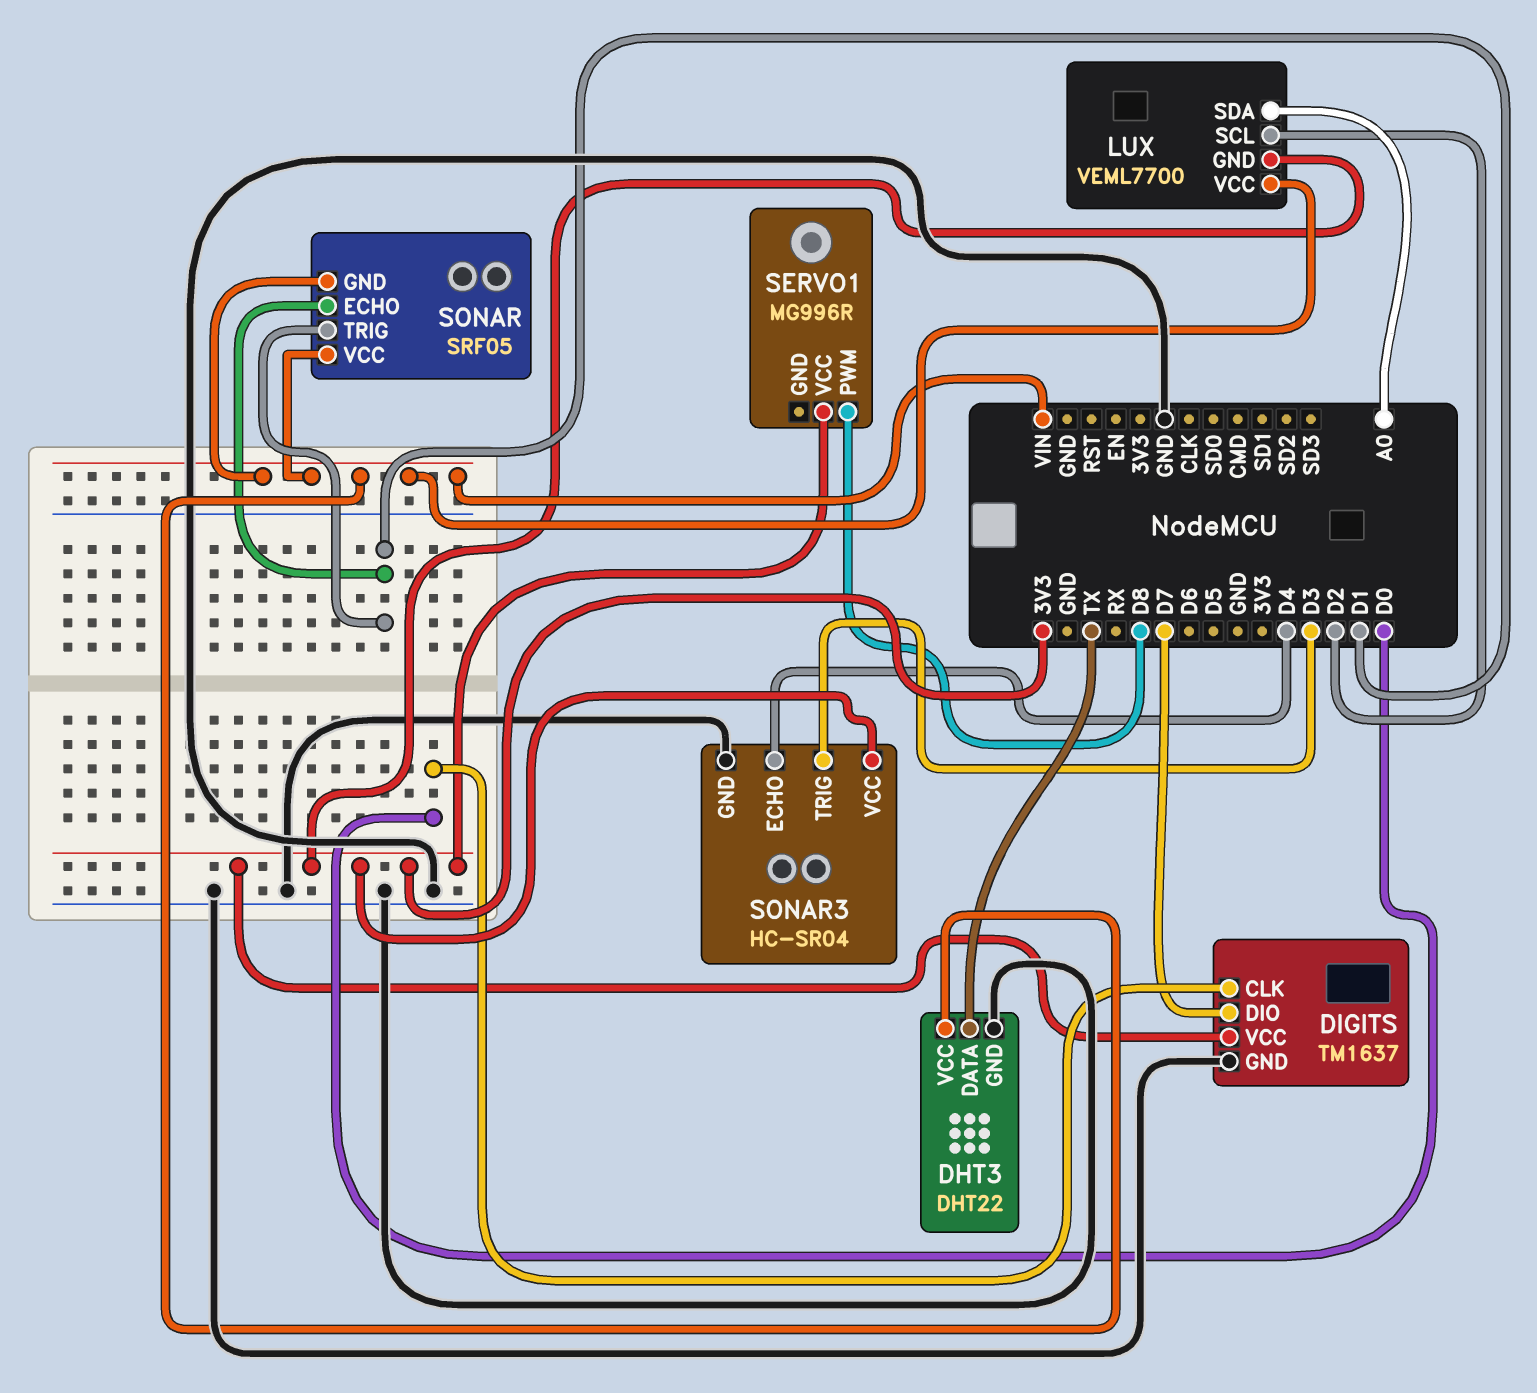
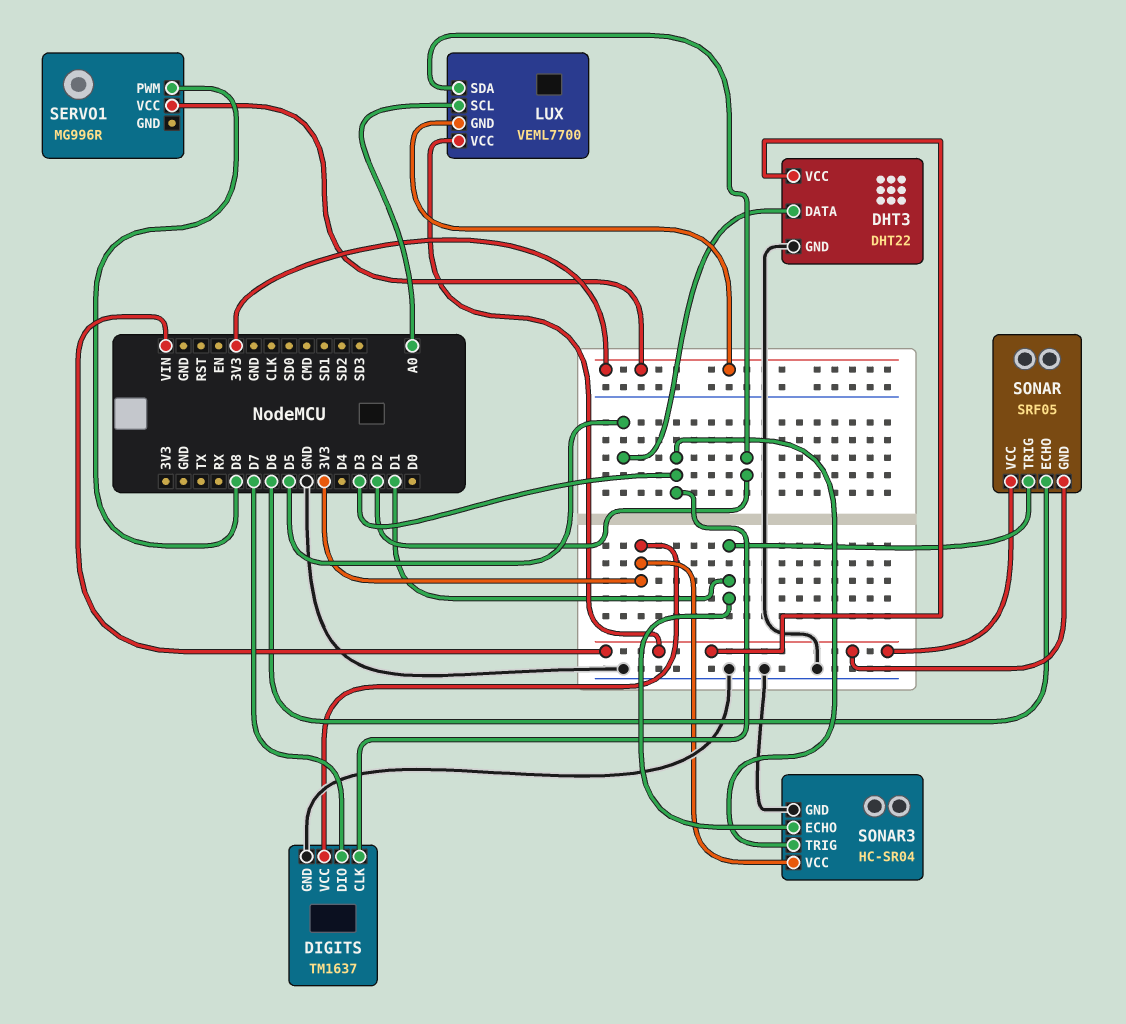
DHT3 pin DATA: TX -> D5
DIGITS pin CLK: D0 -> D3
LUX pin SCL: D2 -> A0
LUX pin SDA: A0 -> D2
SONAR pin ECHO: D1 -> D6
SONAR3 pin ECHO: D4 -> D1

